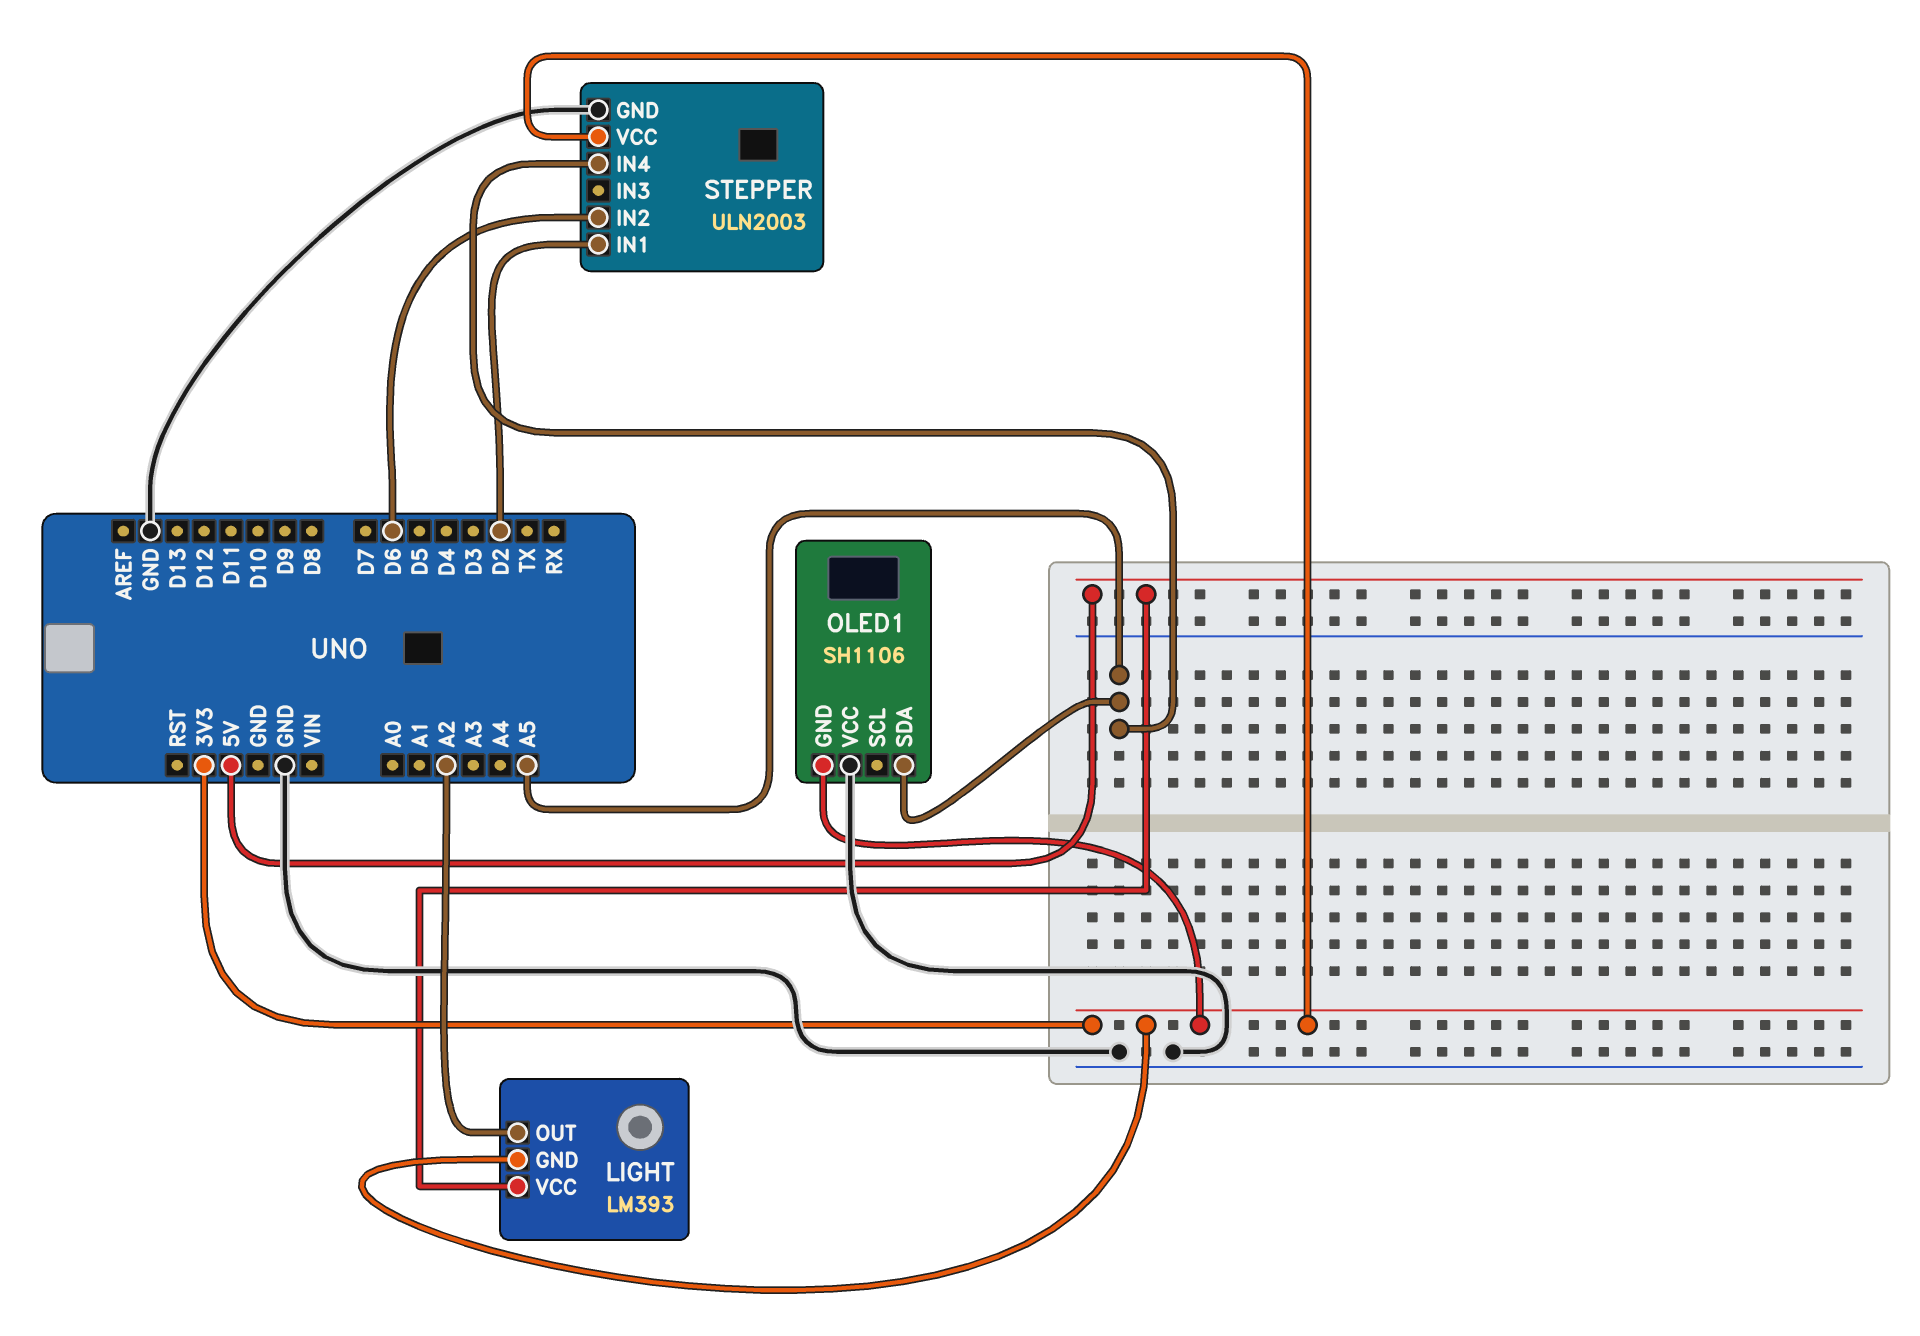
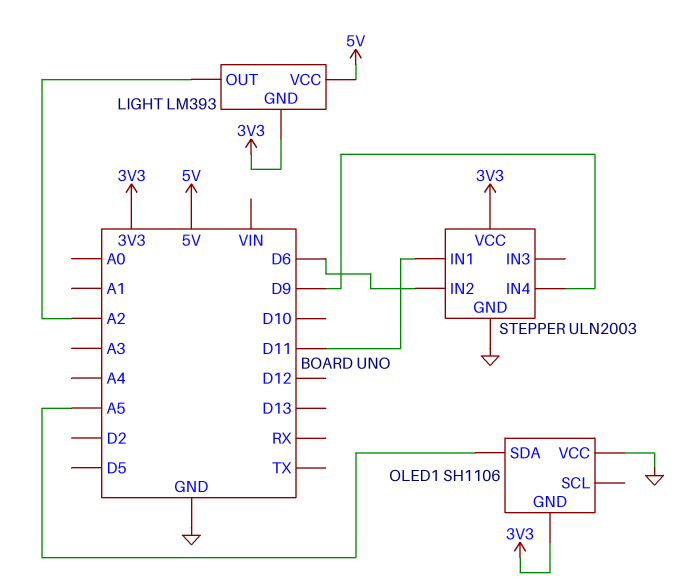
STEPPER pin IN1: D2 -> D11
STEPPER pin IN4: A5 -> D9

